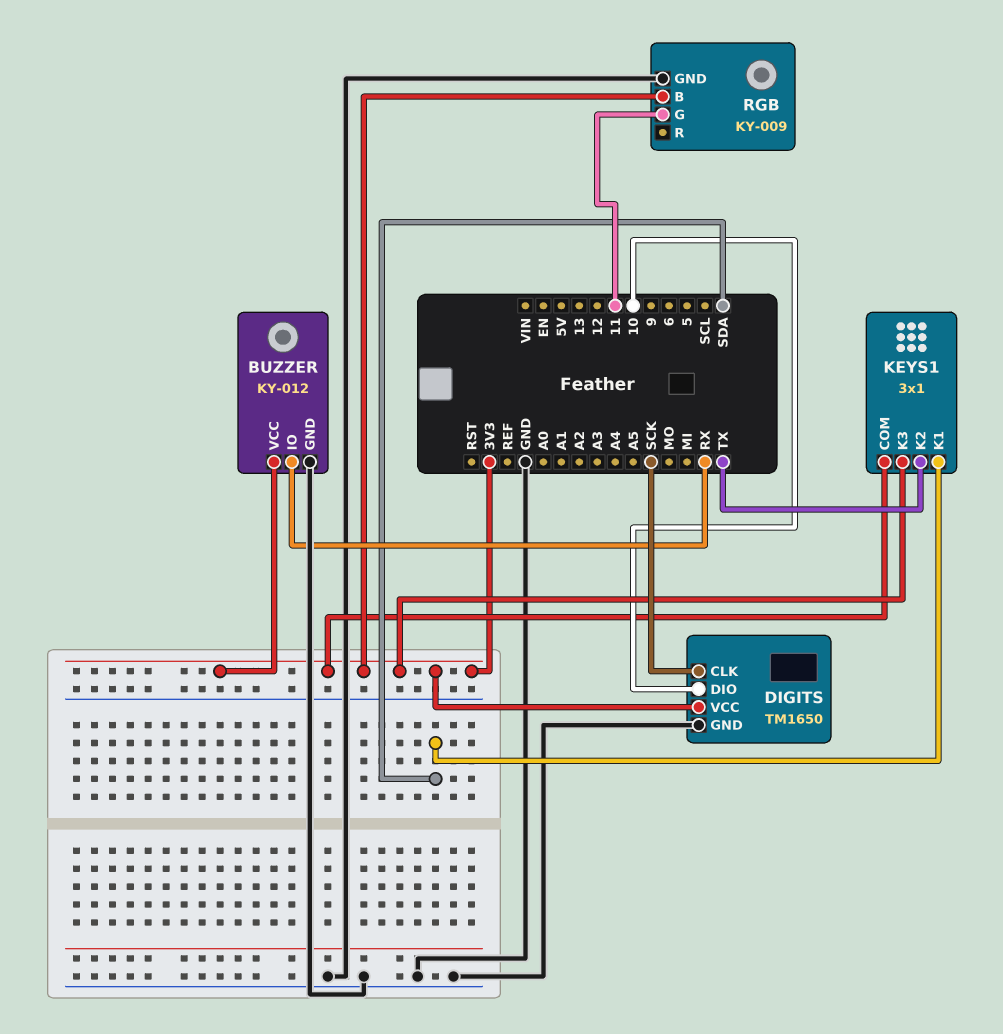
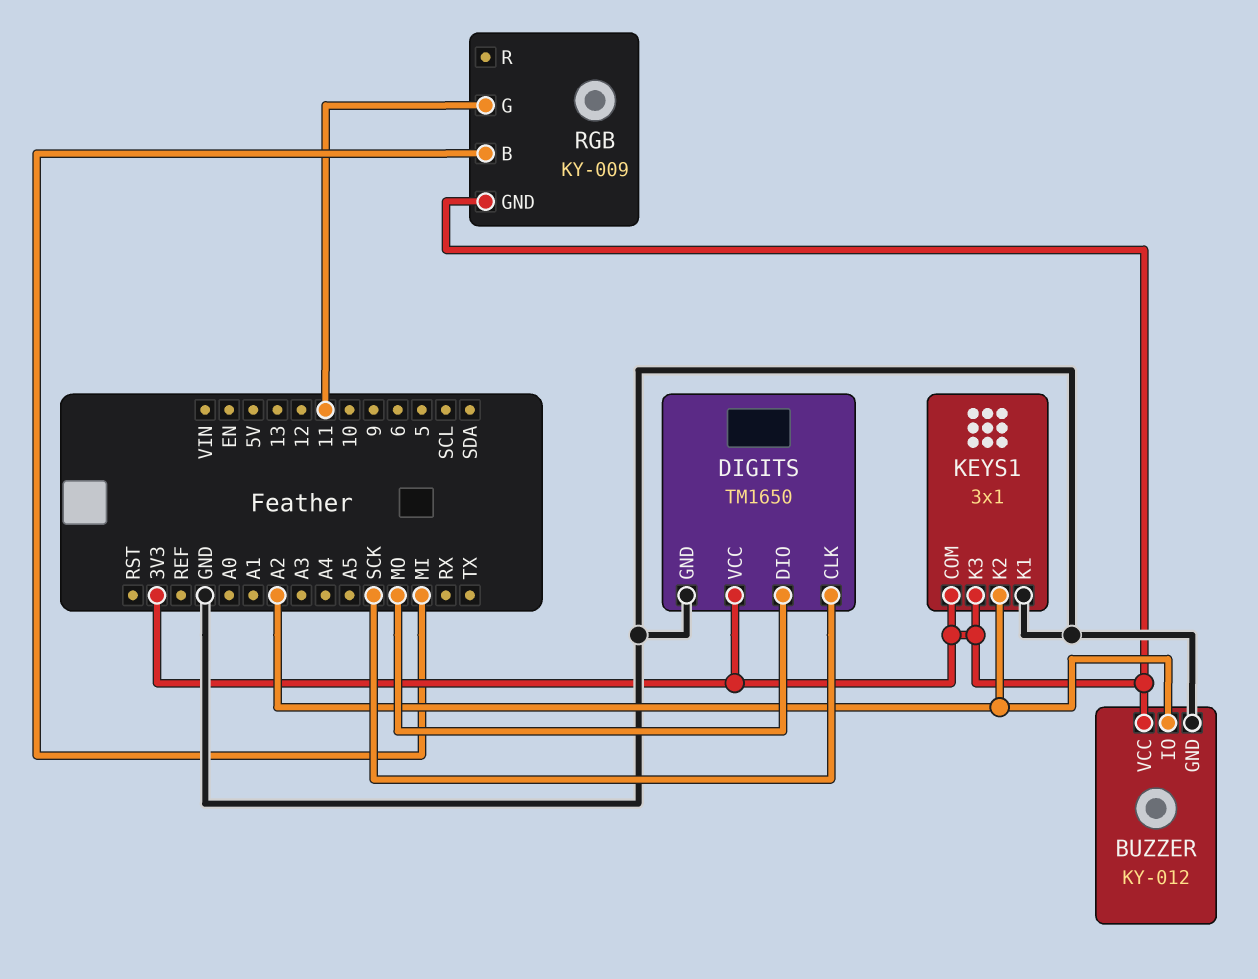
BUZZER pin IO: RX -> A2
DIGITS pin DIO: 10 -> MO
KEYS1 pin K1: SDA -> GND
KEYS1 pin K2: TX -> A2
RGB pin B: 3V3 -> MI
RGB pin GND: GND -> 3V3

